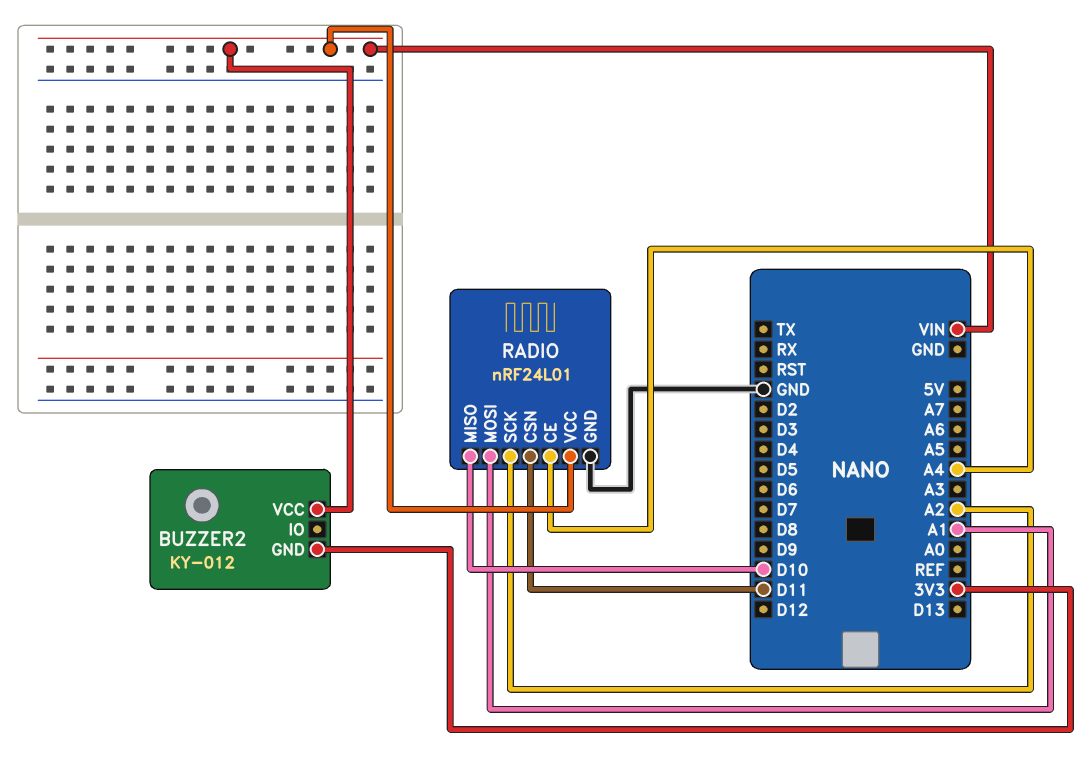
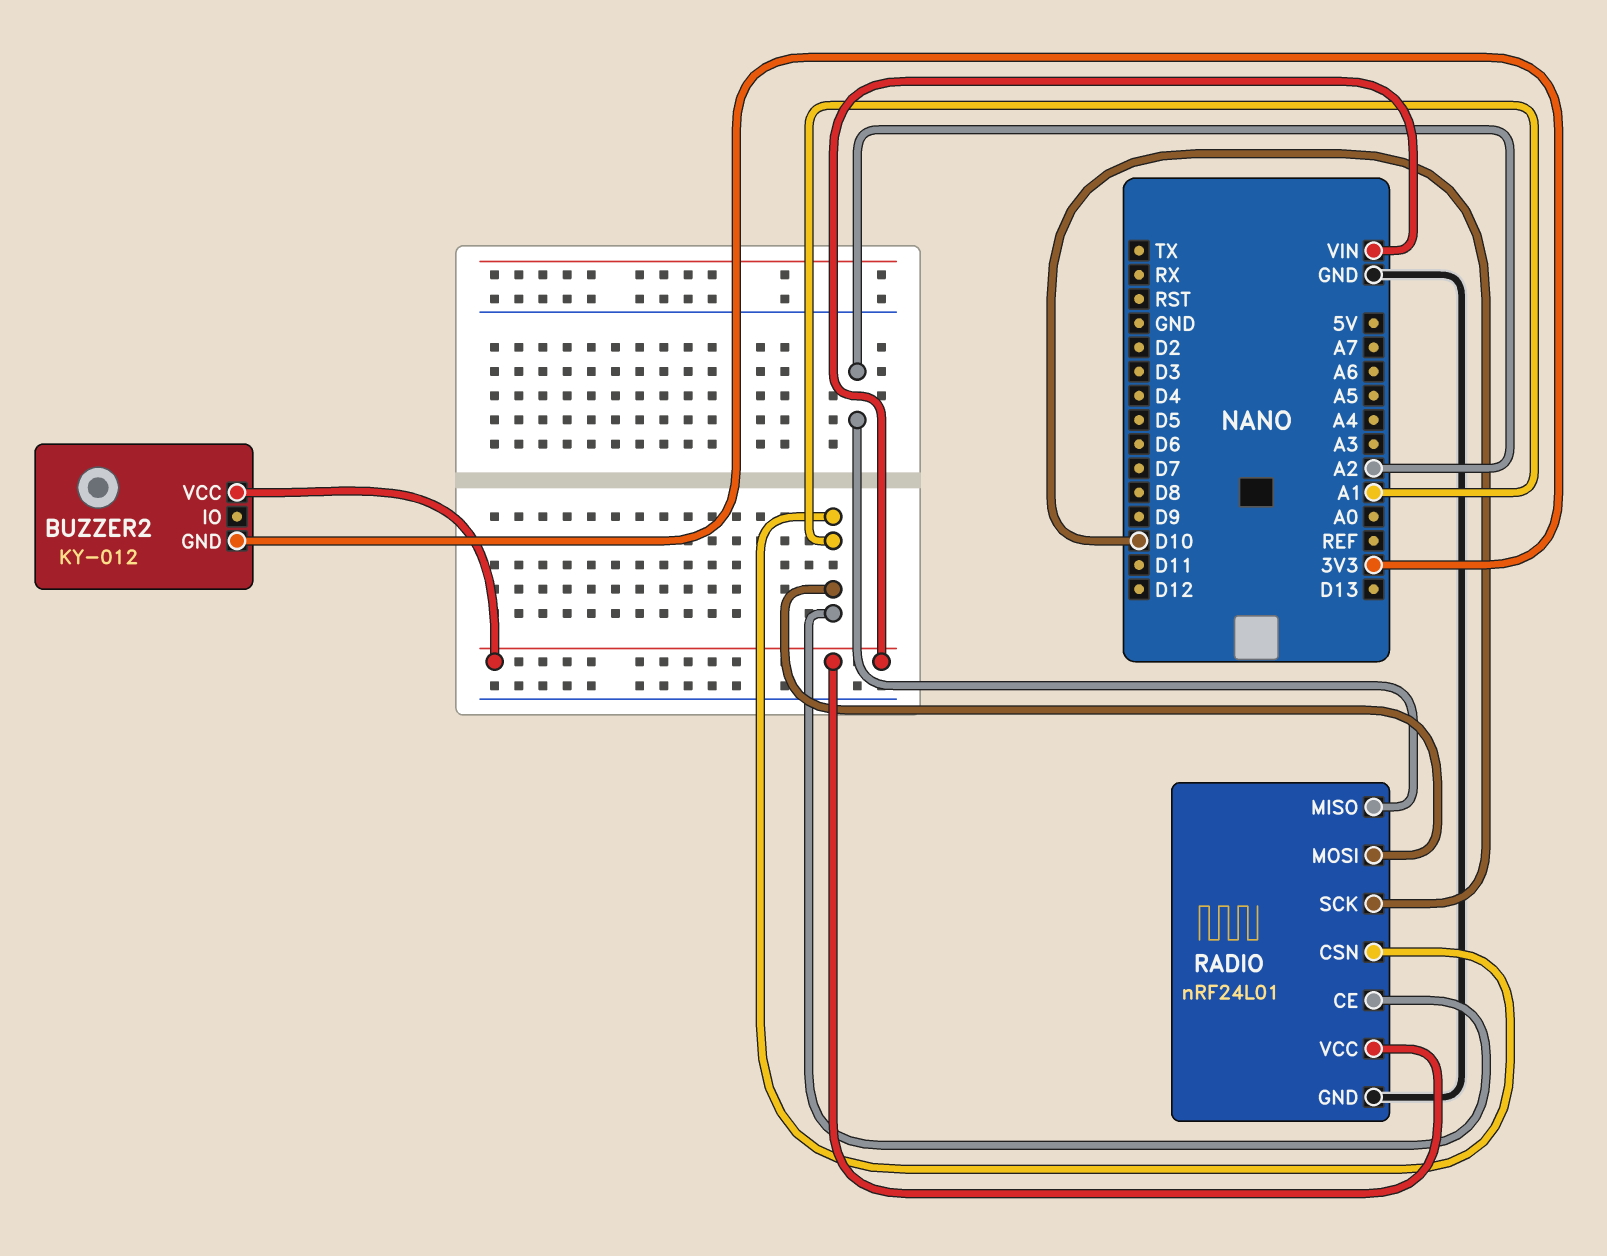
RADIO pin CE: A4 -> A1
RADIO pin CSN: D11 -> A1
RADIO pin MISO: D10 -> A2
RADIO pin SCK: A2 -> D10

